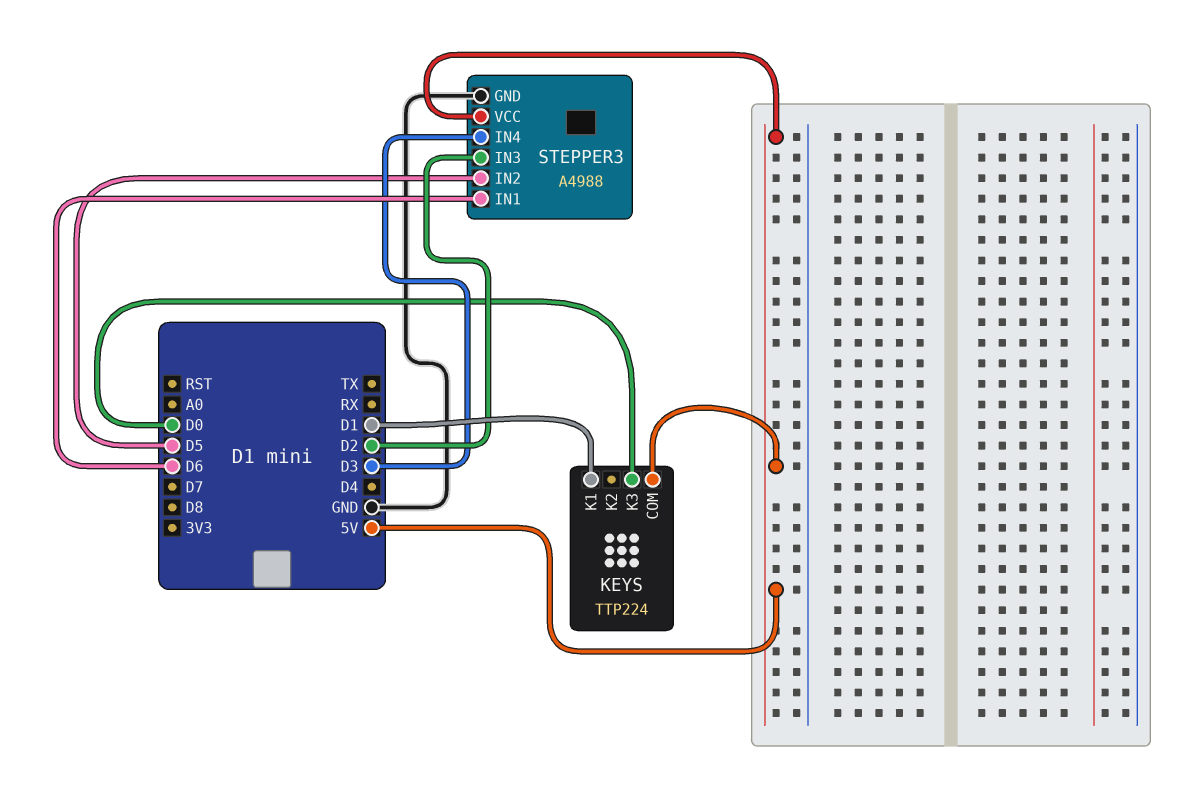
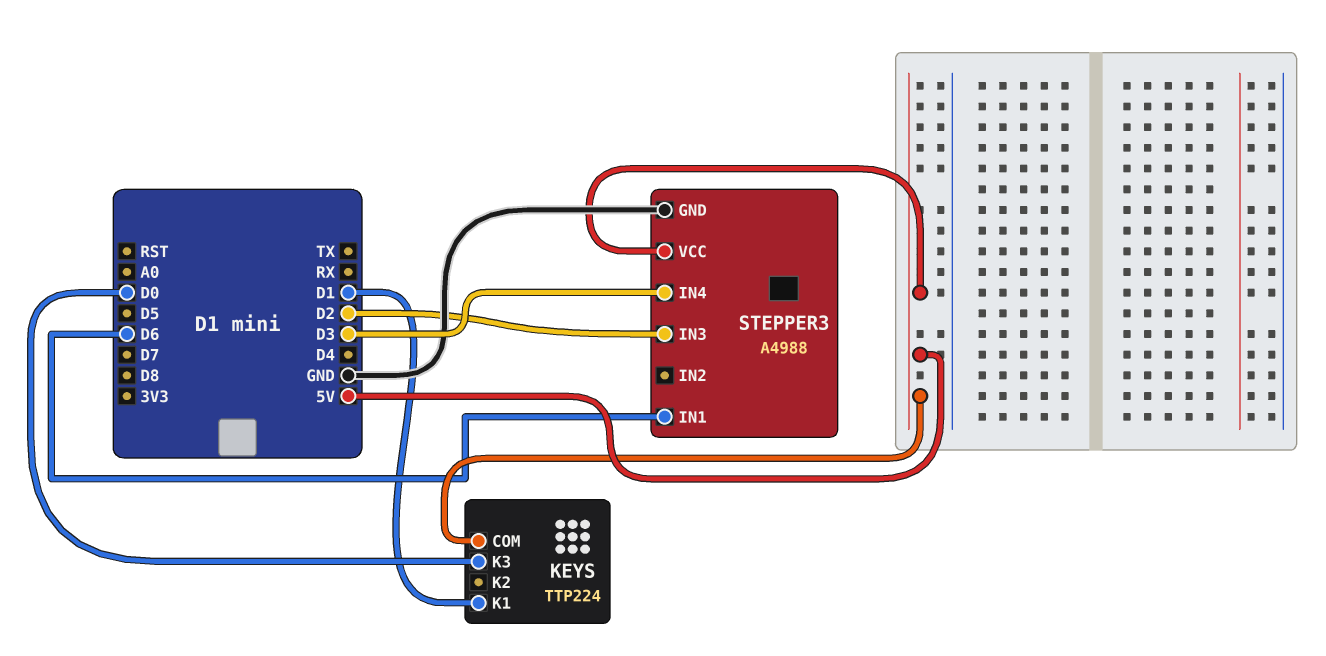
STEPPER3 pin IN2: D5 -> none

